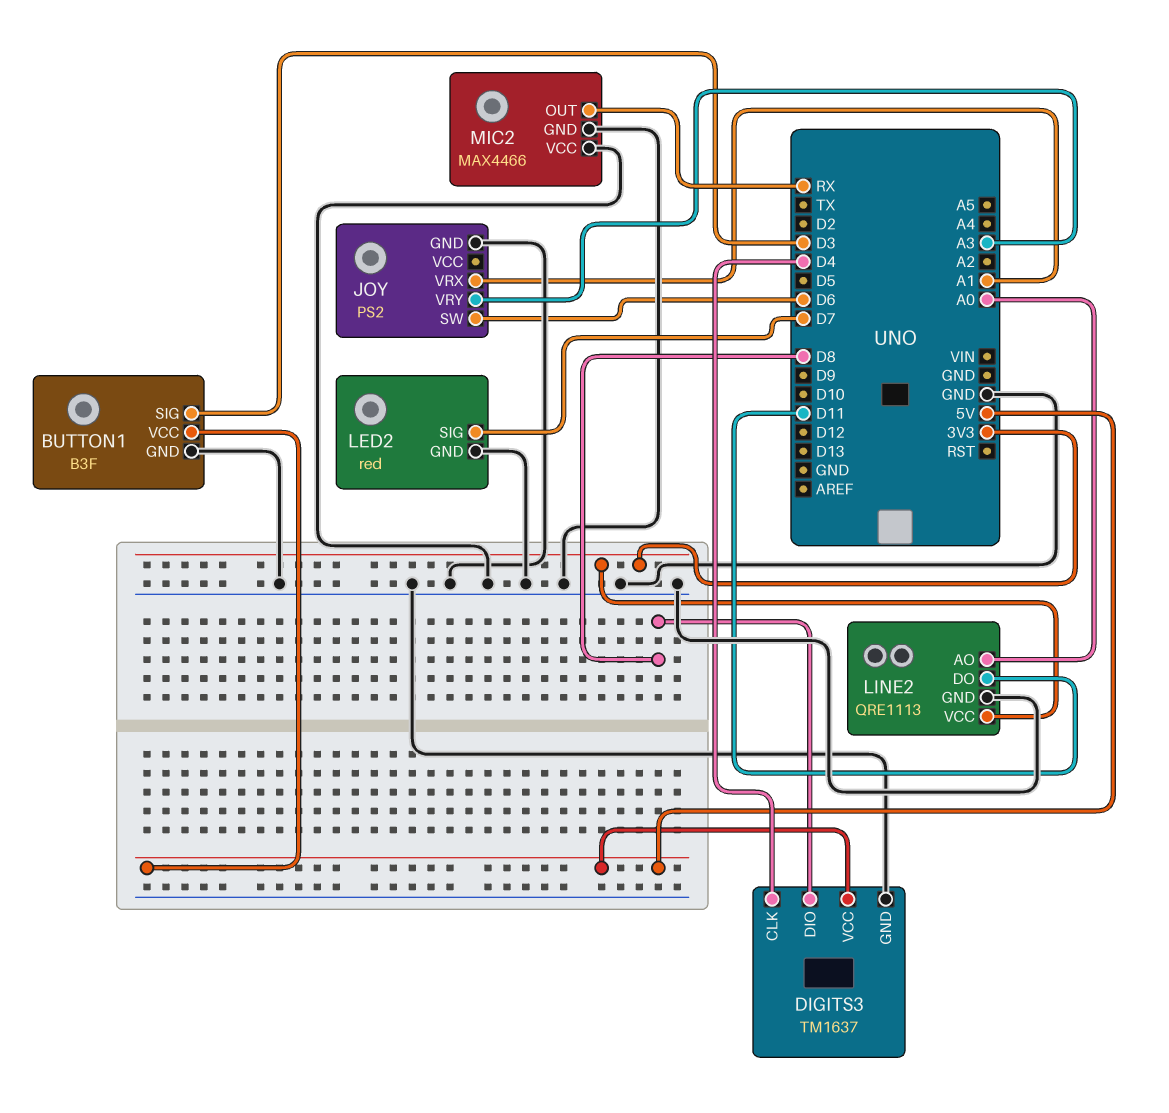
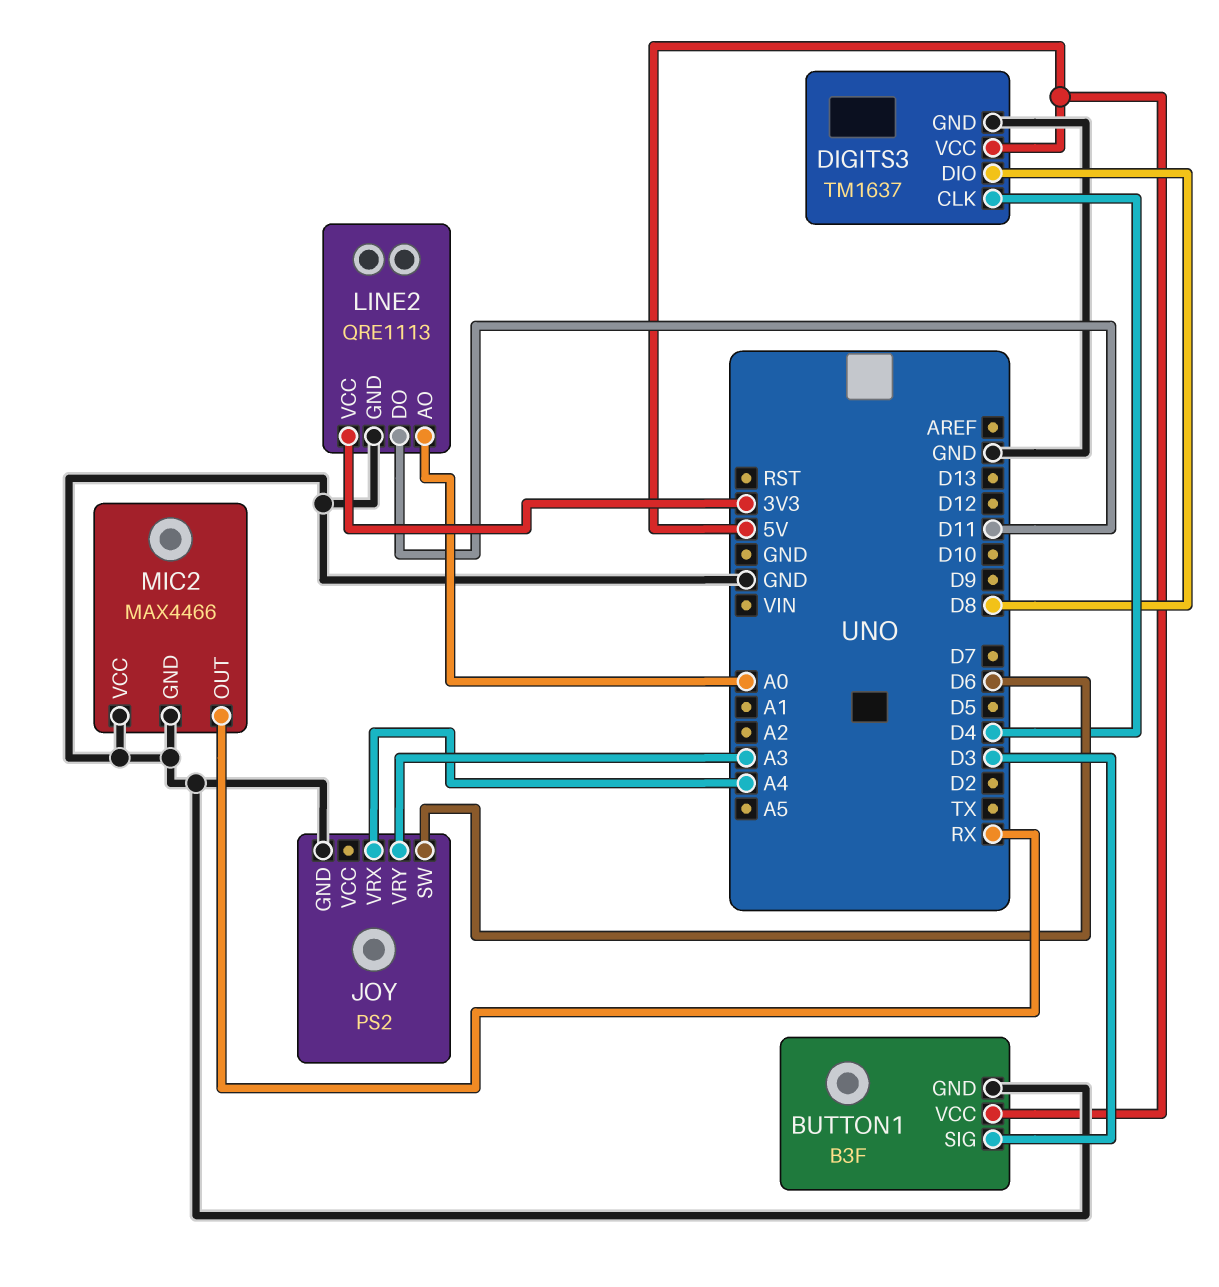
JOY pin VRX: A1 -> A4
LED2: red -> none
LED2 pin GND: GND -> none
LED2 pin SIG: D7 -> none

